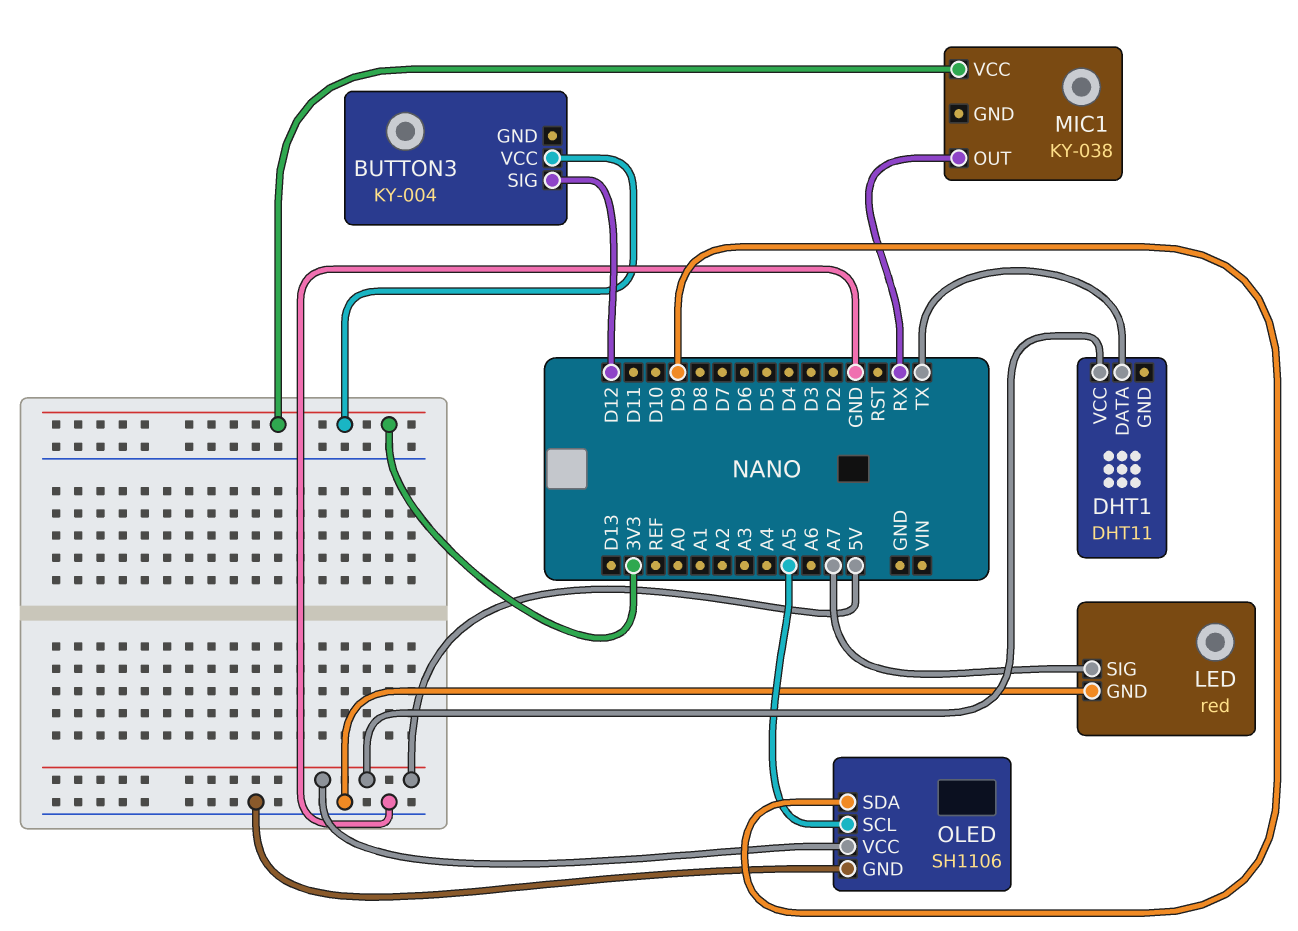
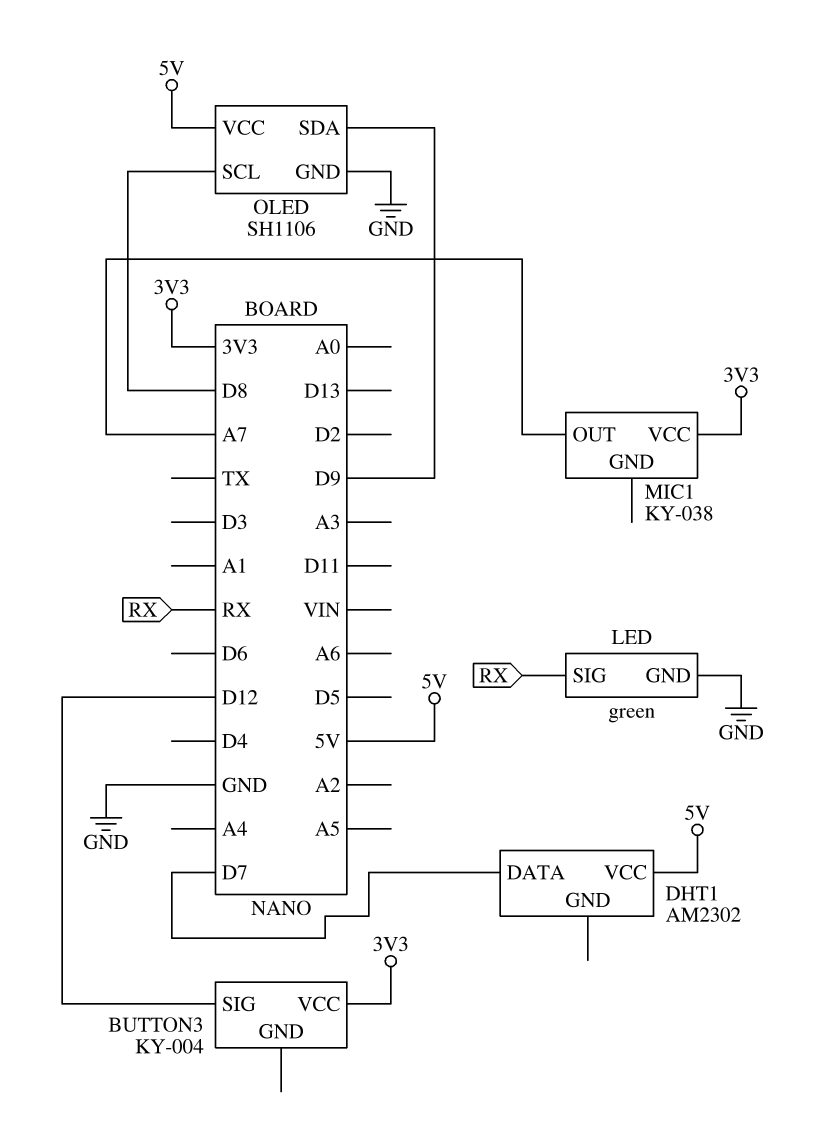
DHT1: DHT11 -> AM2302
DHT1 pin DATA: TX -> D7
LED: red -> green
LED pin SIG: A7 -> RX
MIC1 pin OUT: RX -> A7
OLED pin SCL: A5 -> D8

